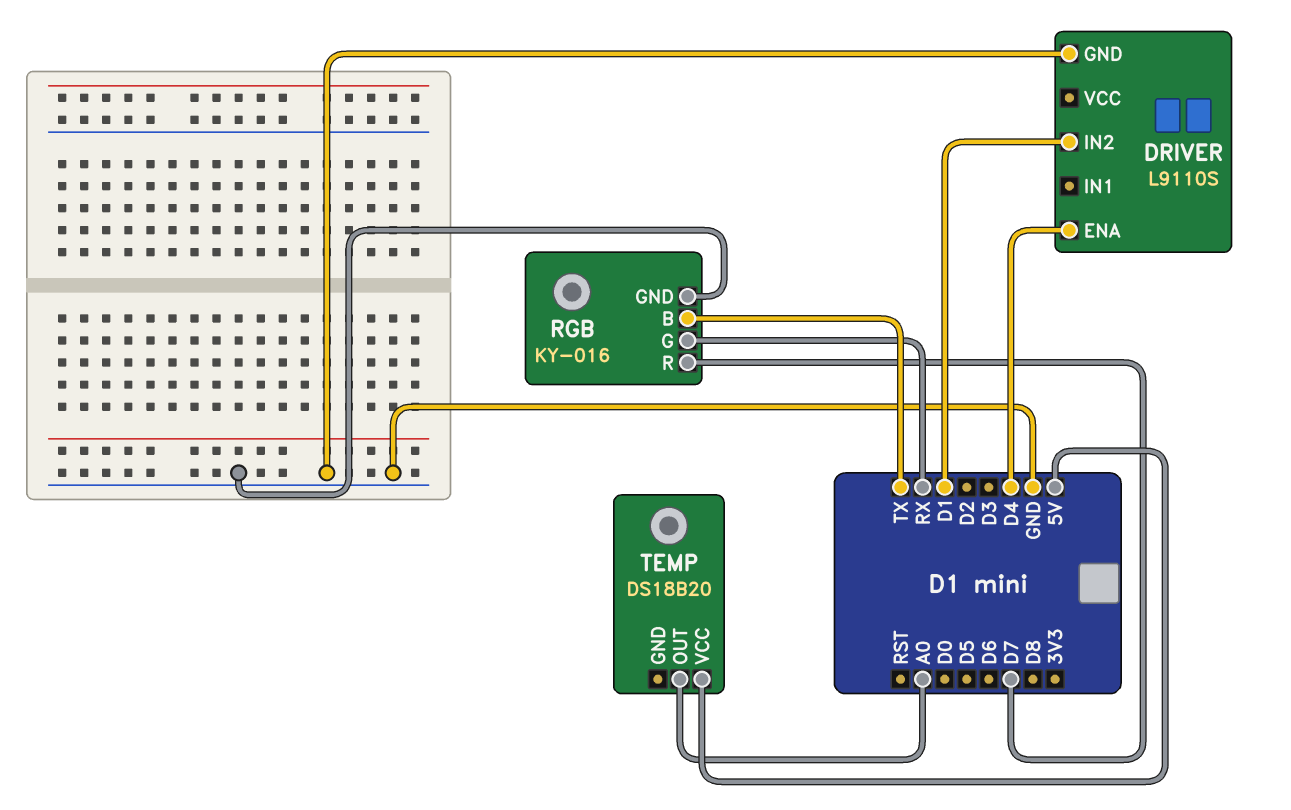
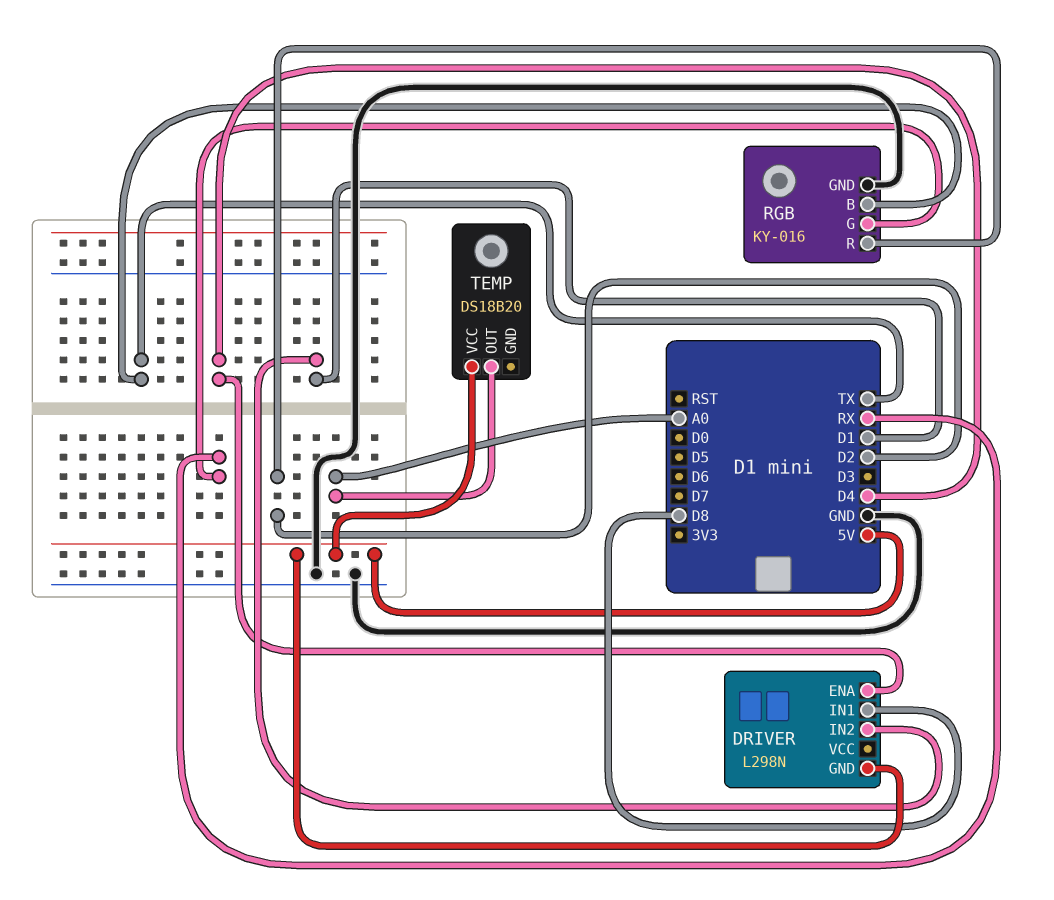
DRIVER: L9110S -> L298N
DRIVER pin GND: GND -> 5V
DRIVER pin IN1: none -> D8
RGB pin R: D7 -> D2

